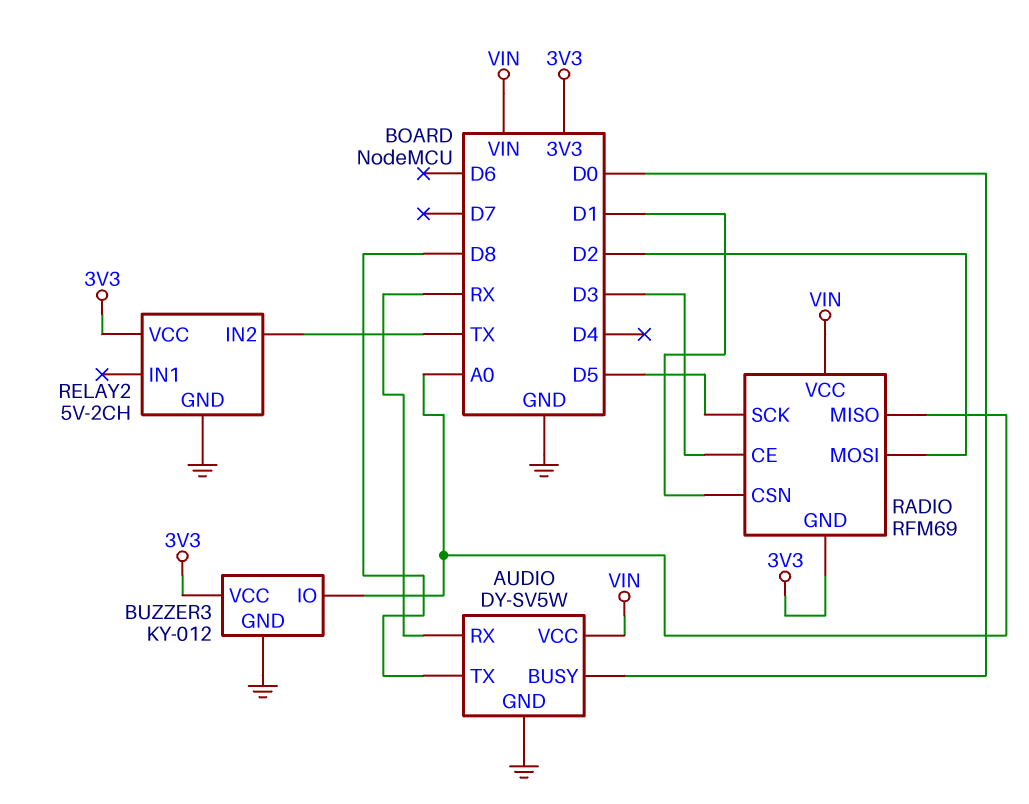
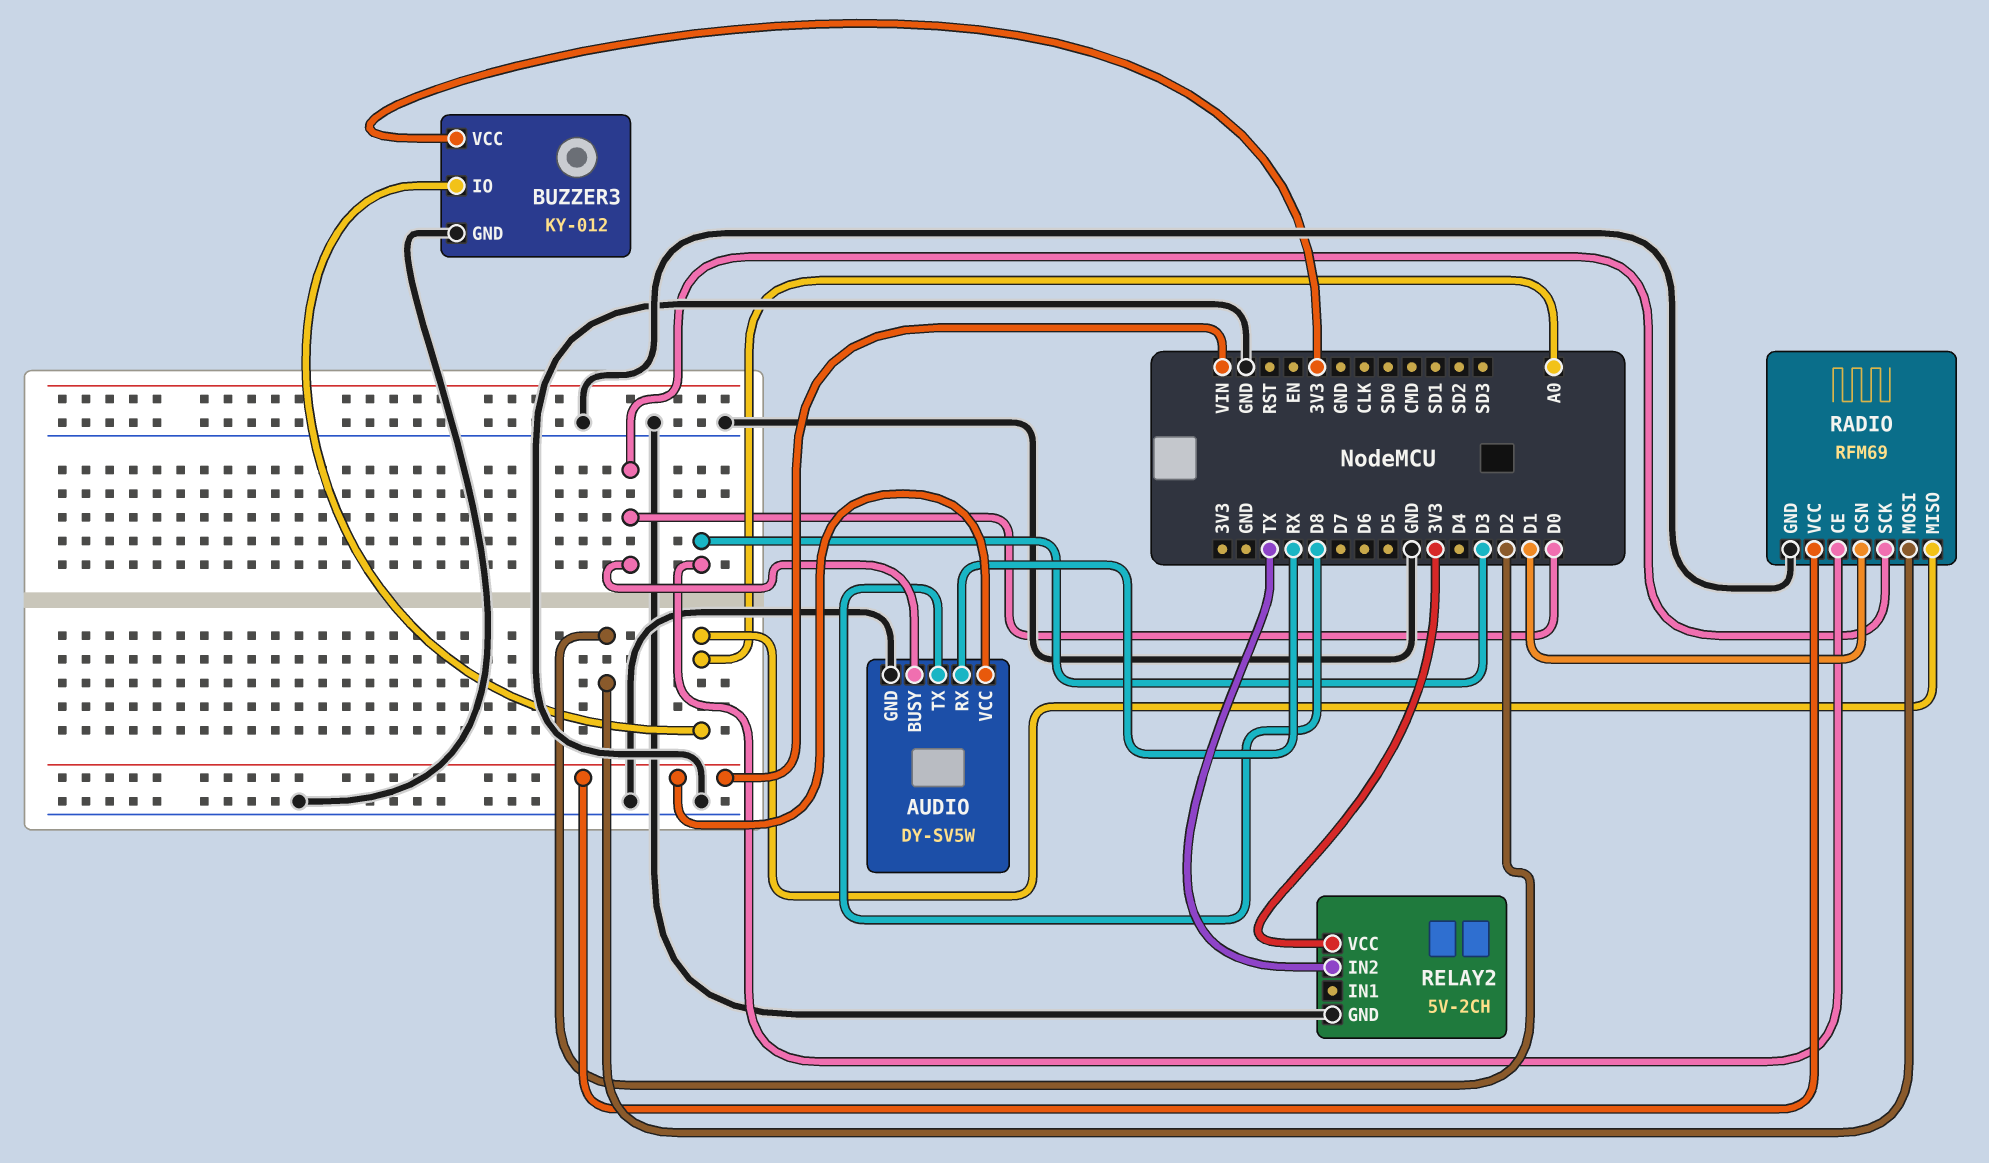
RADIO pin GND: 3V3 -> GND
RADIO pin SCK: D5 -> D0

